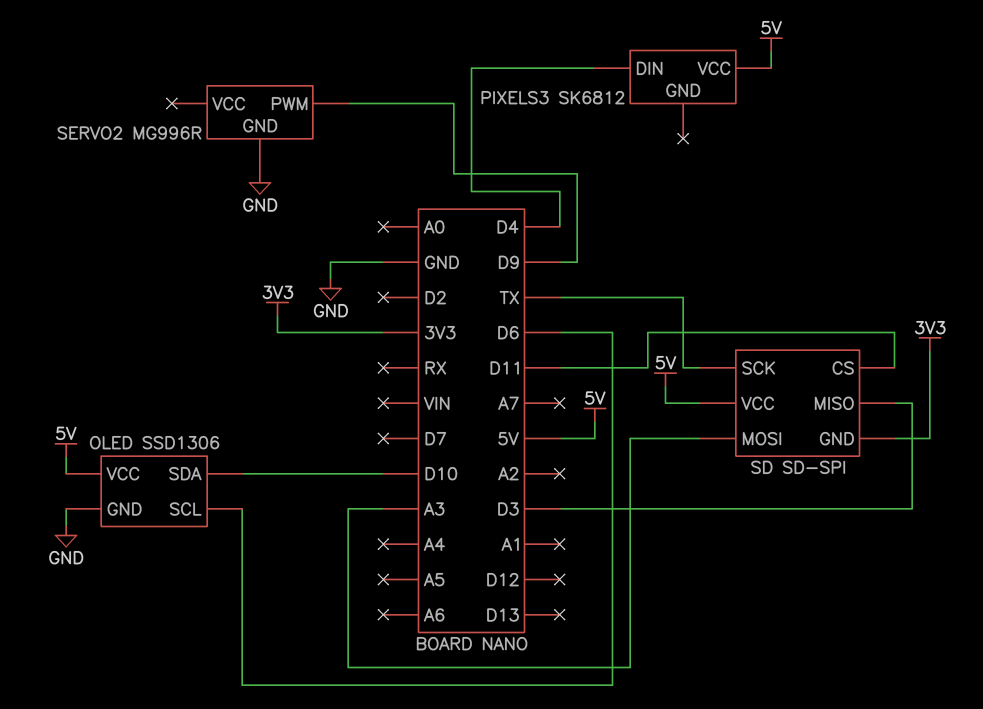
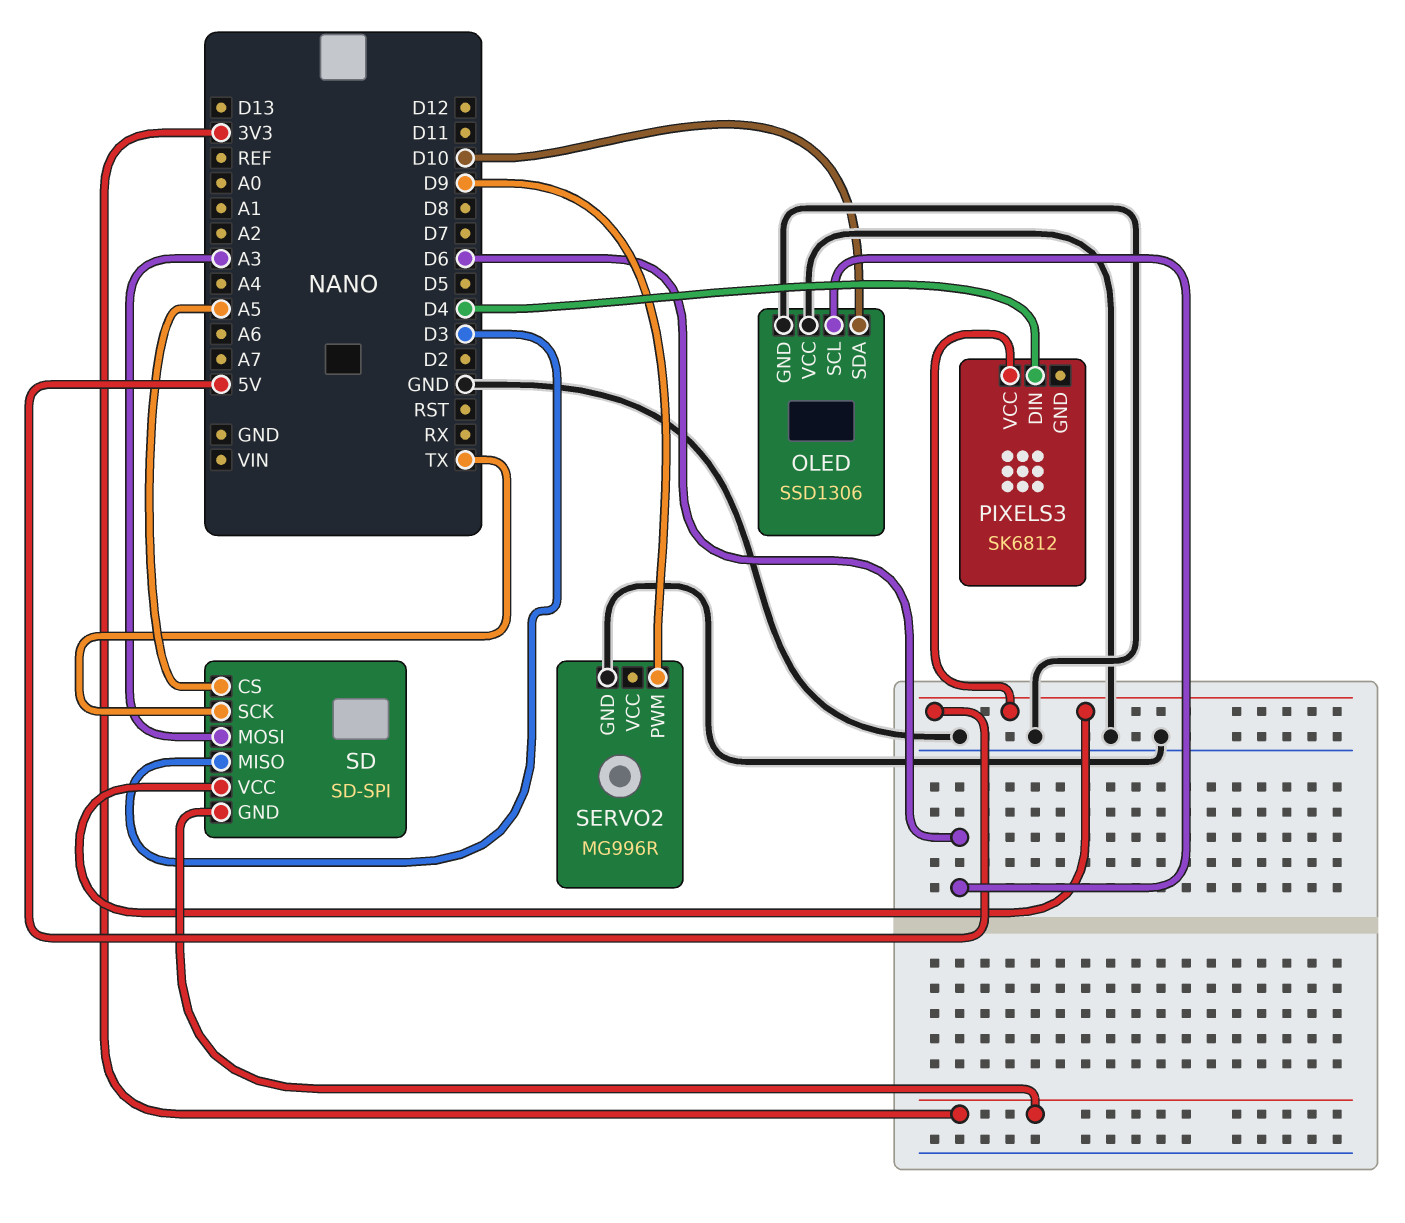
OLED pin VCC: 5V -> GND
SD pin CS: D11 -> A5

